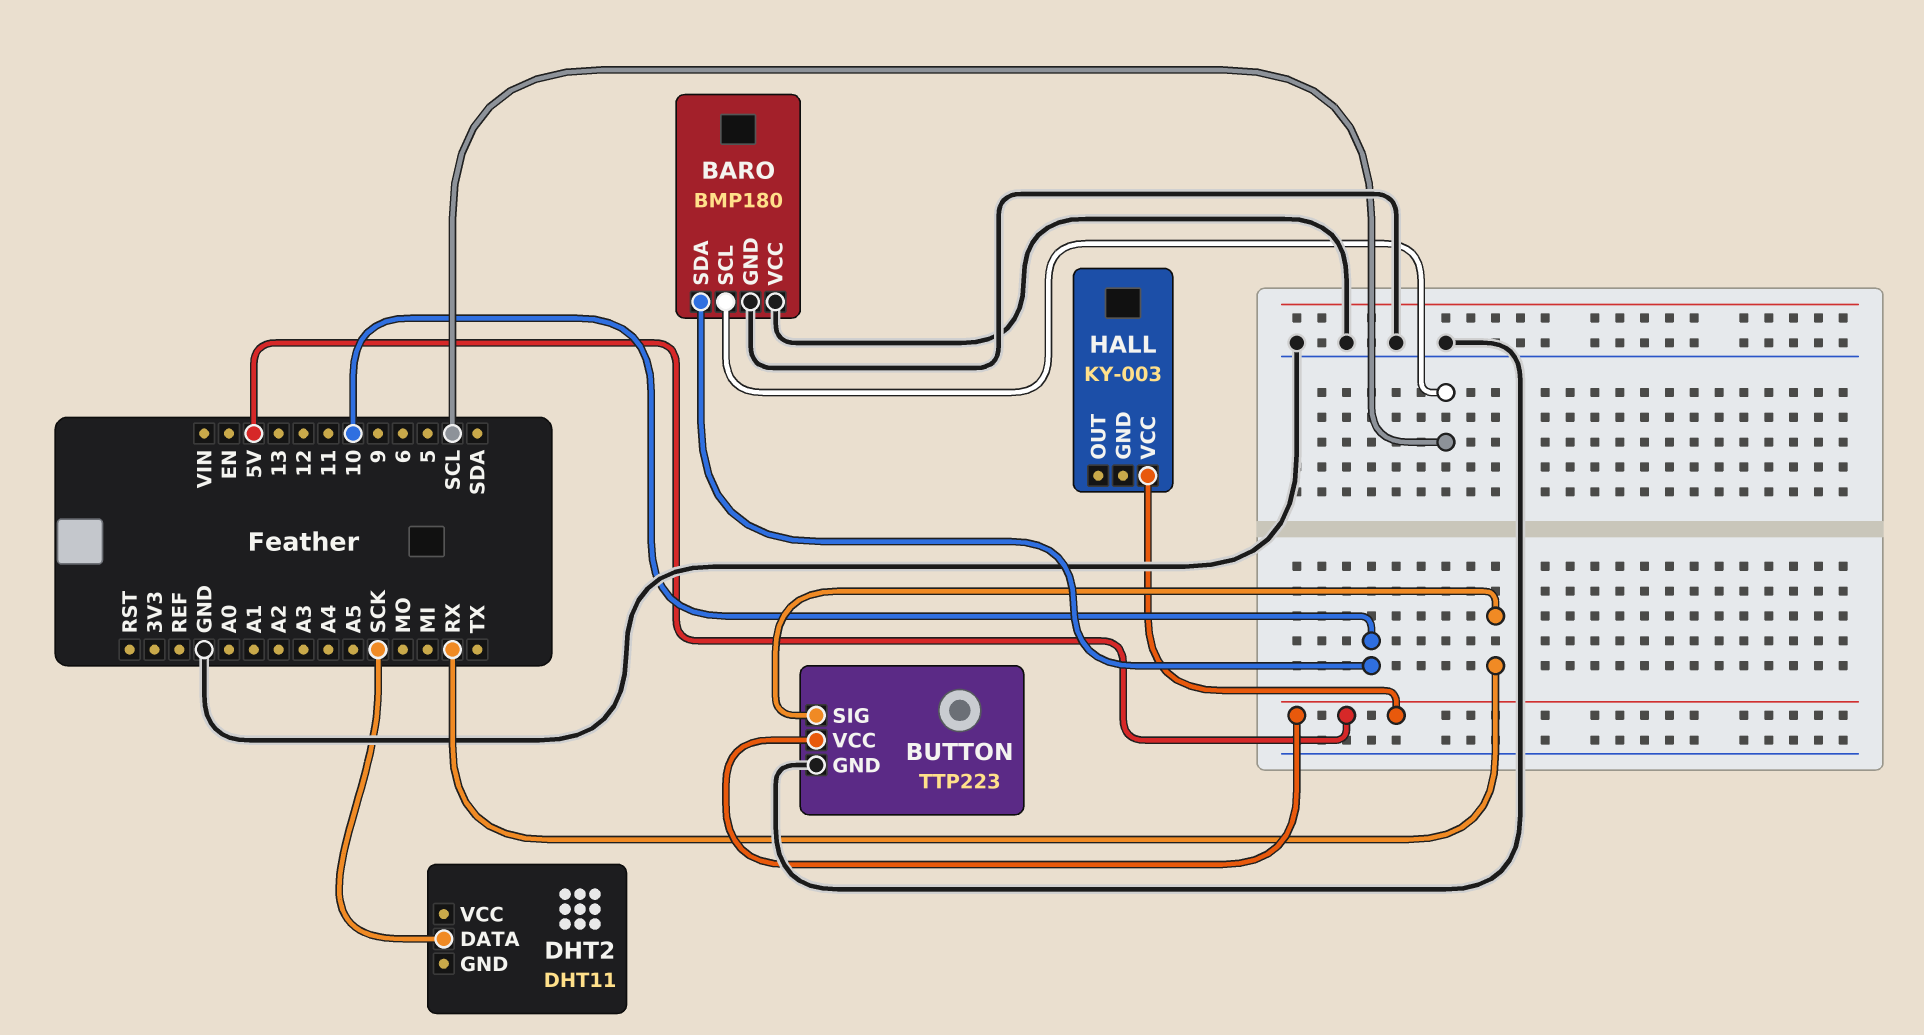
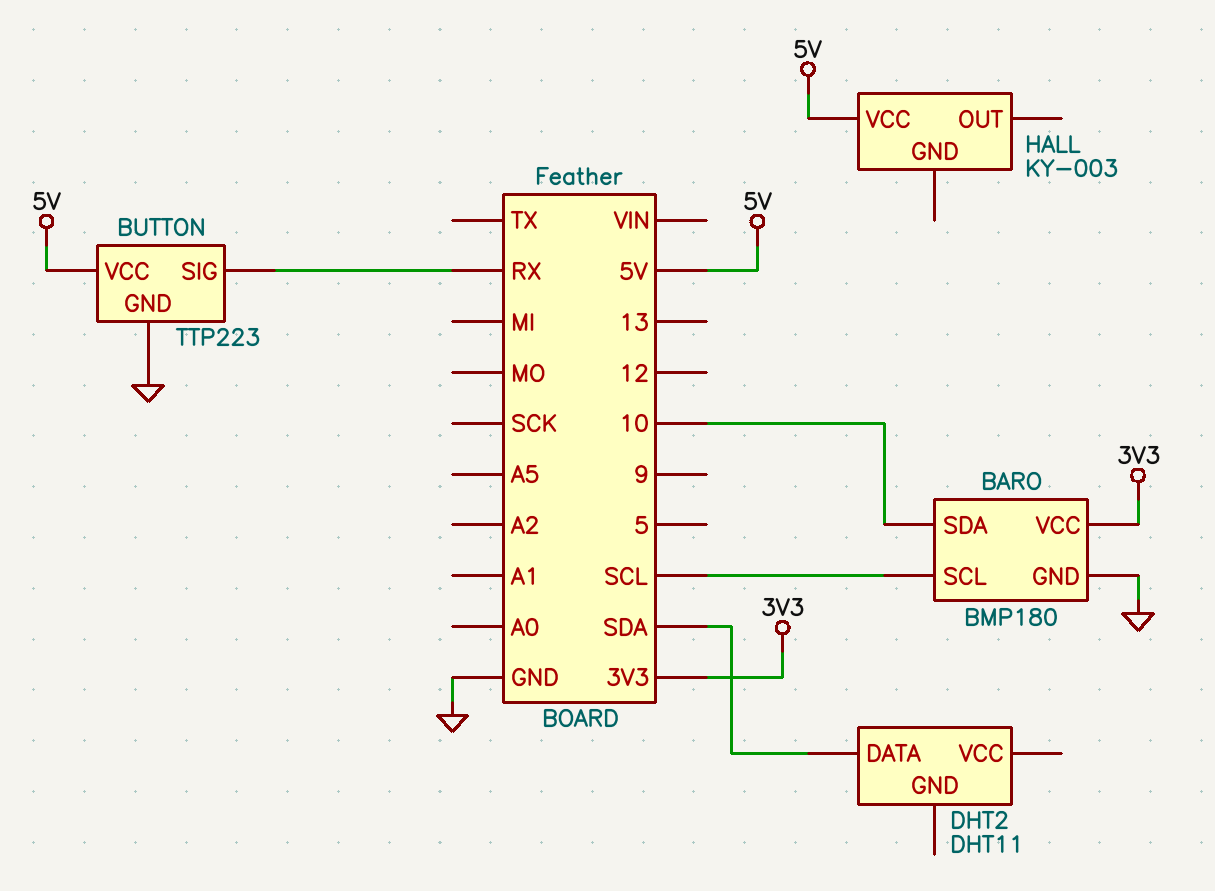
BARO pin VCC: GND -> 3V3
DHT2 pin DATA: SCK -> SDA

